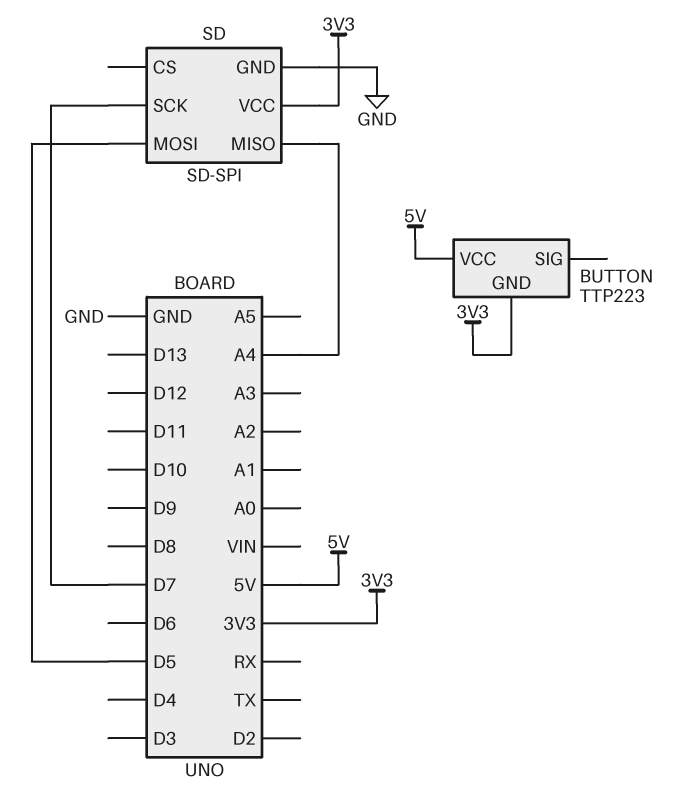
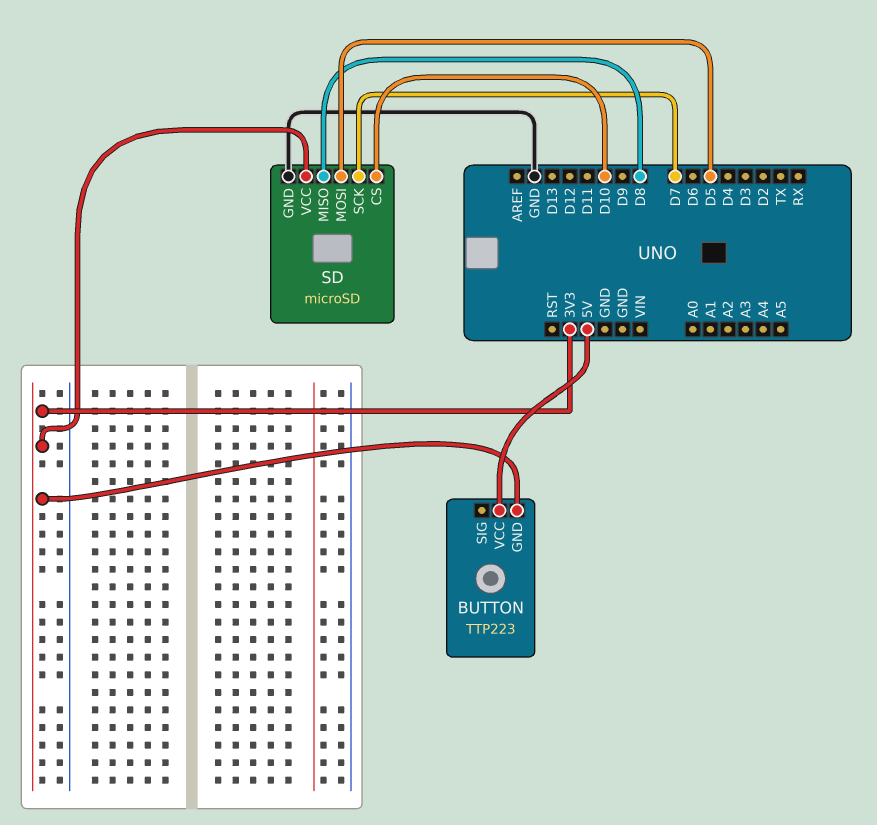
SD: SD-SPI -> microSD
SD pin CS: none -> D10
SD pin MISO: A4 -> D8

